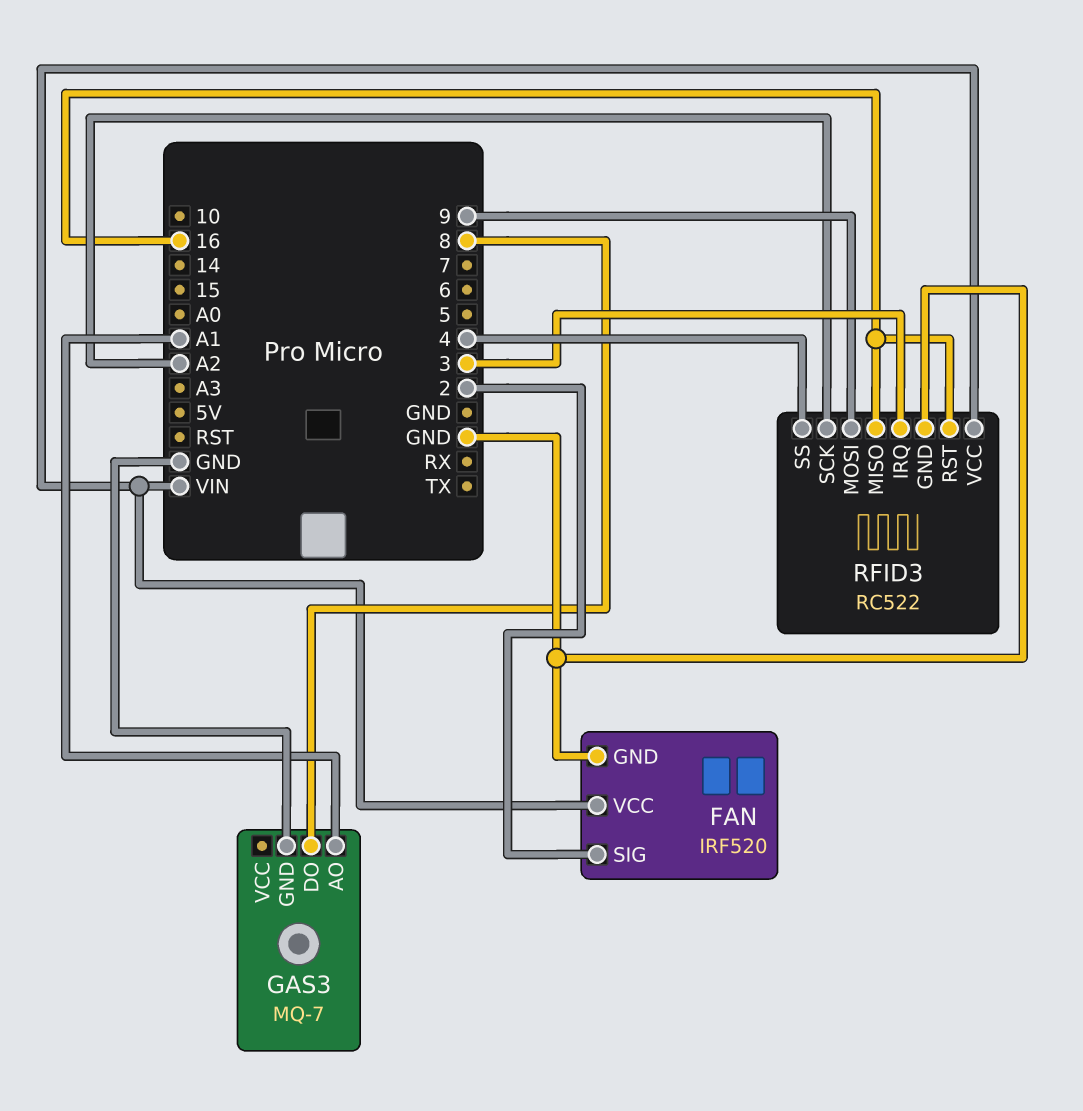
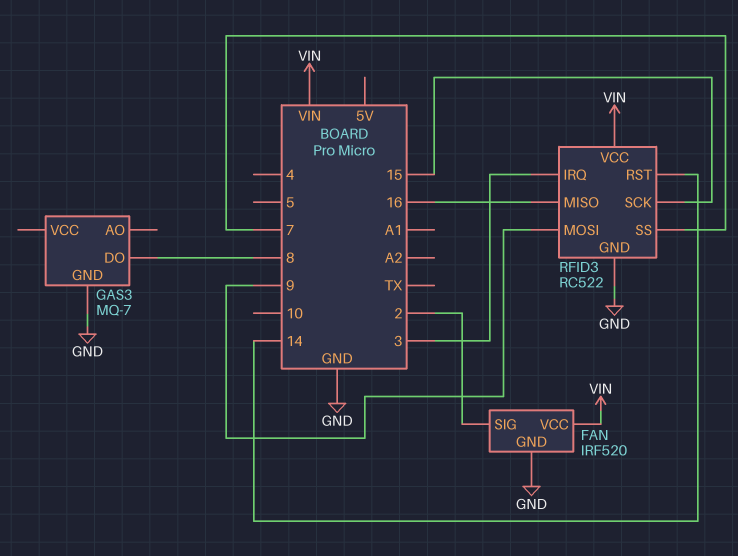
GAS3 pin AO: A1 -> none
RFID3 pin RST: 16 -> 14
RFID3 pin SCK: A2 -> 15
RFID3 pin SS: 4 -> 7

